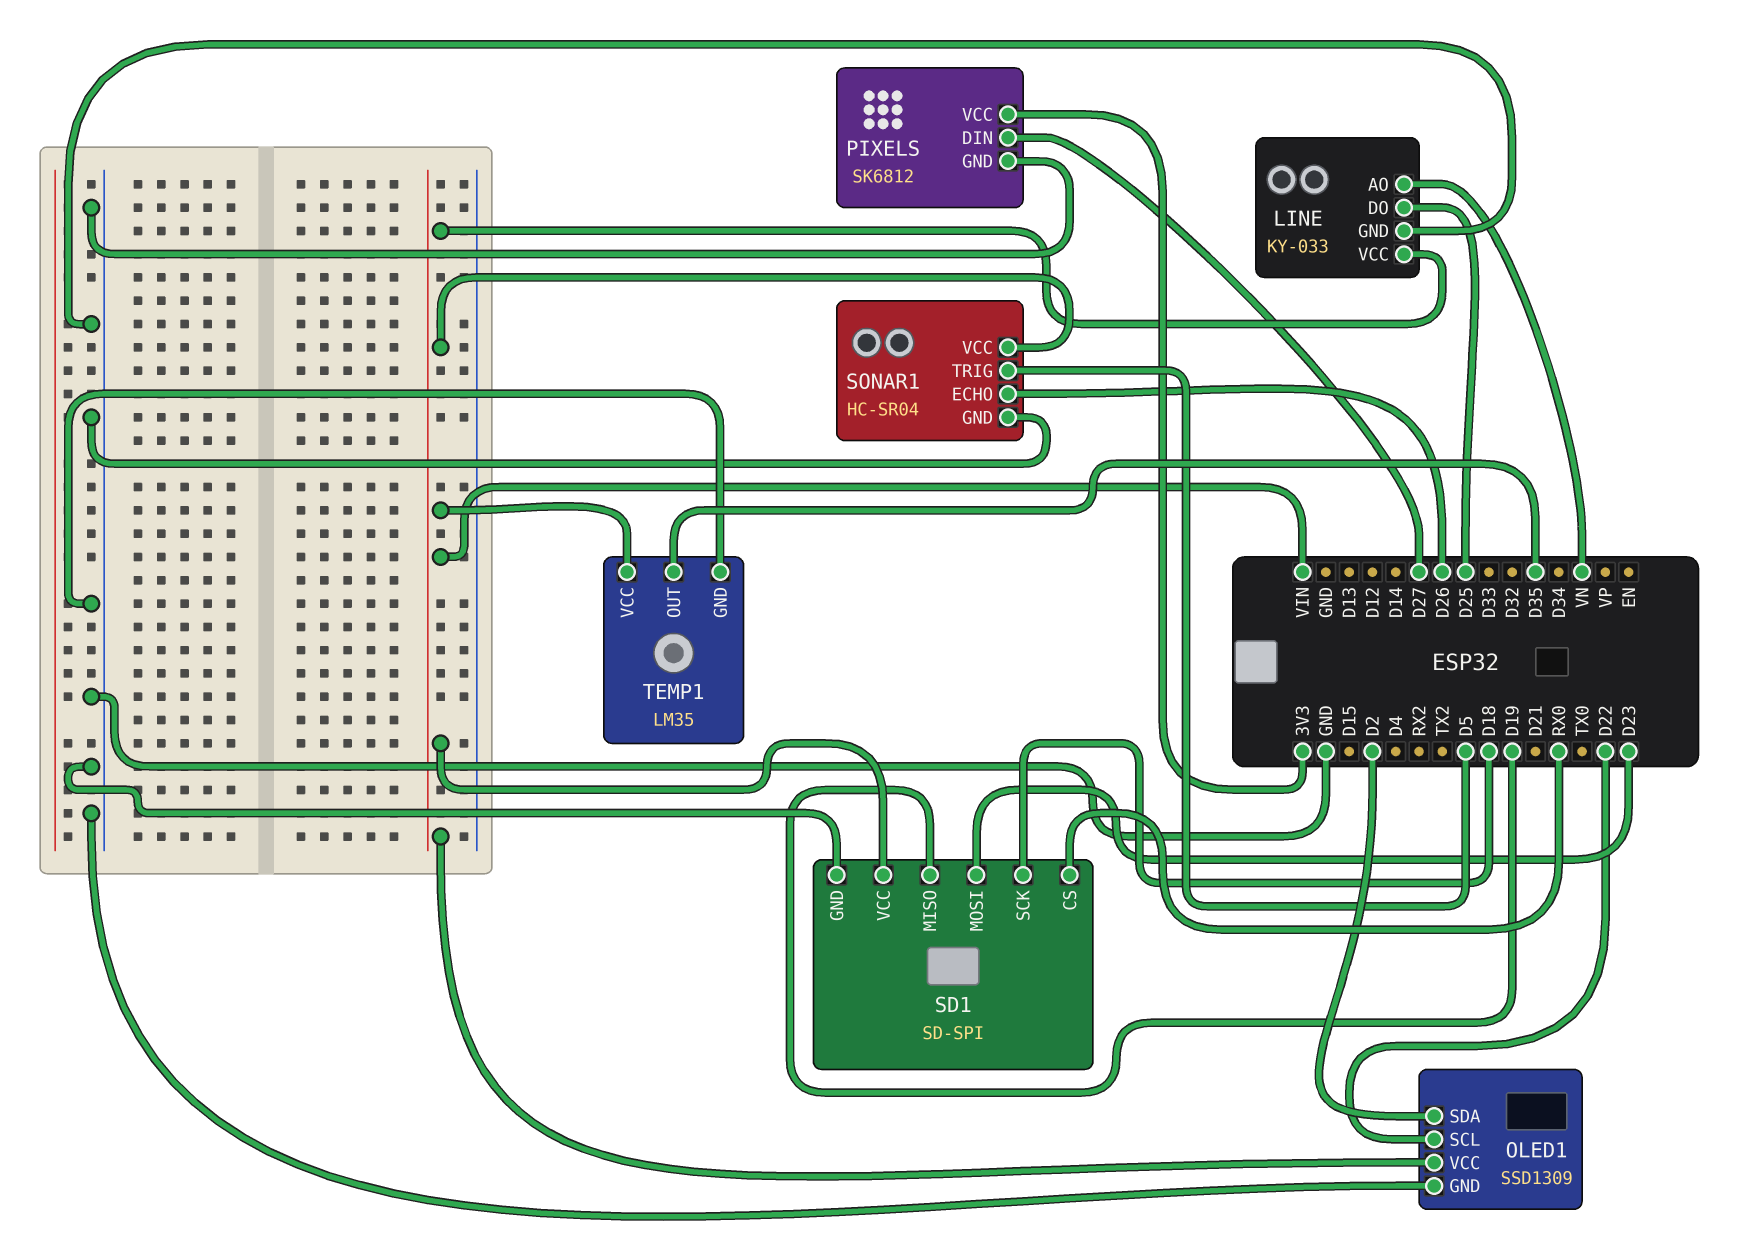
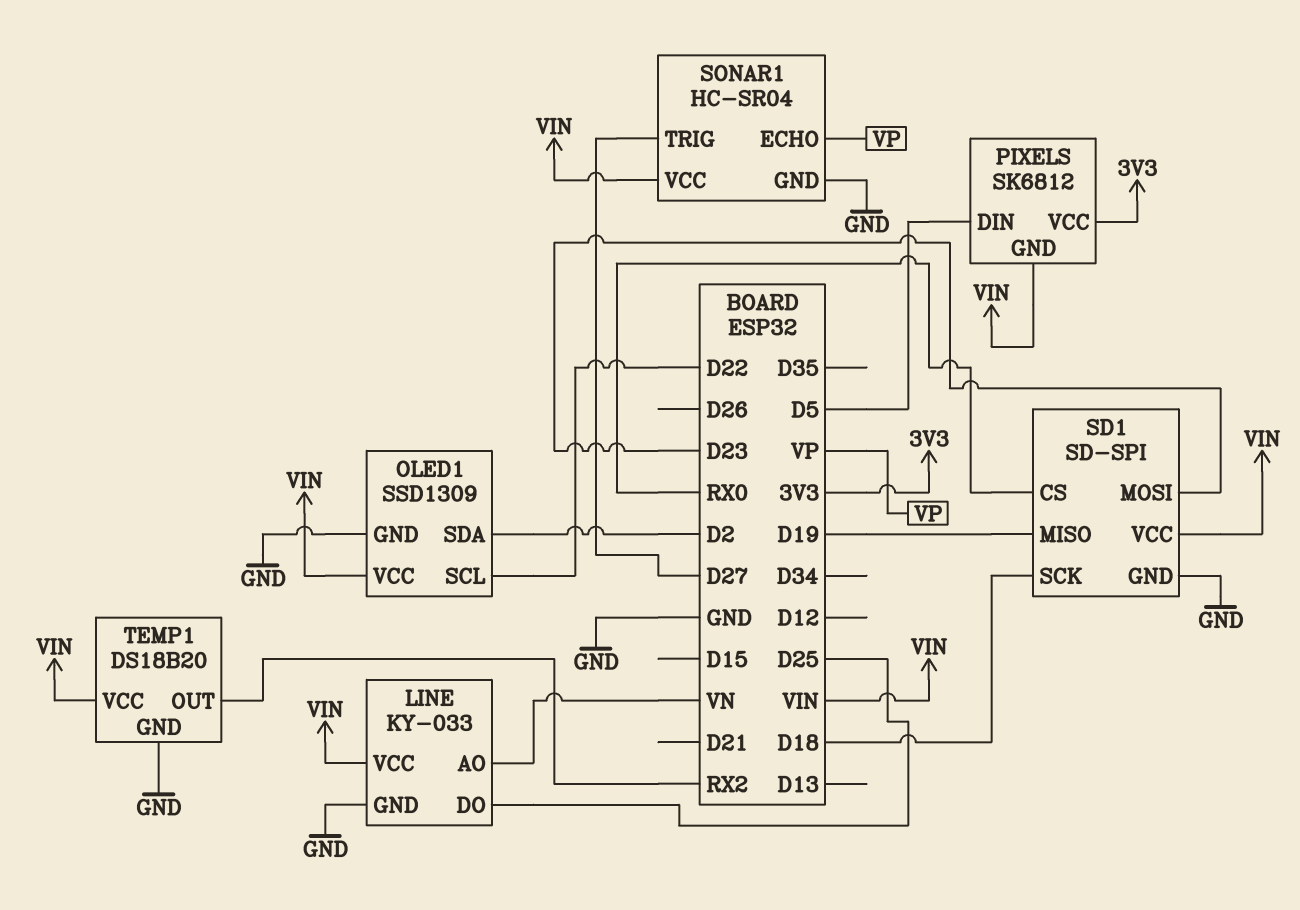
PIXELS pin DIN: D27 -> D5
PIXELS pin GND: GND -> VIN
SONAR1 pin ECHO: D26 -> VP
SONAR1 pin TRIG: D5 -> D27
TEMP1: LM35 -> DS18B20
TEMP1 pin OUT: D35 -> RX2

